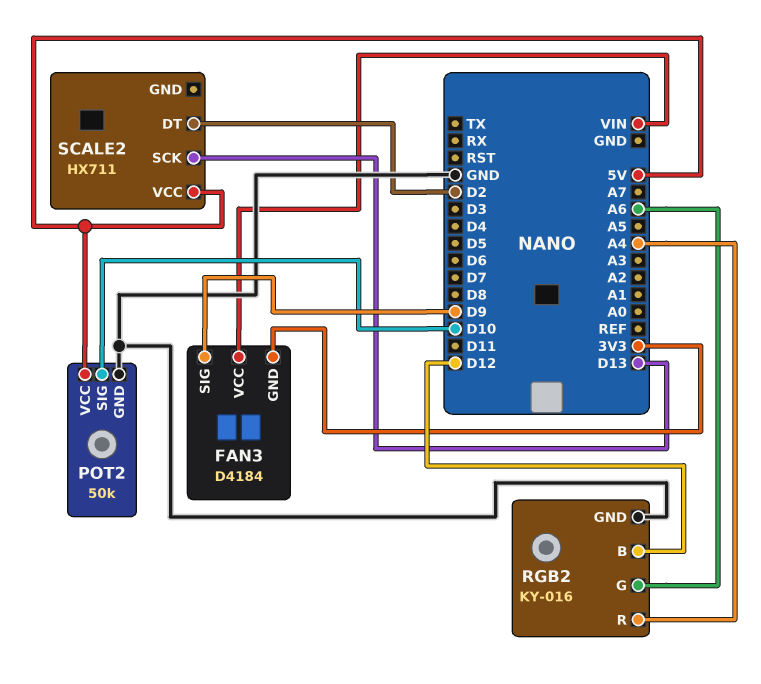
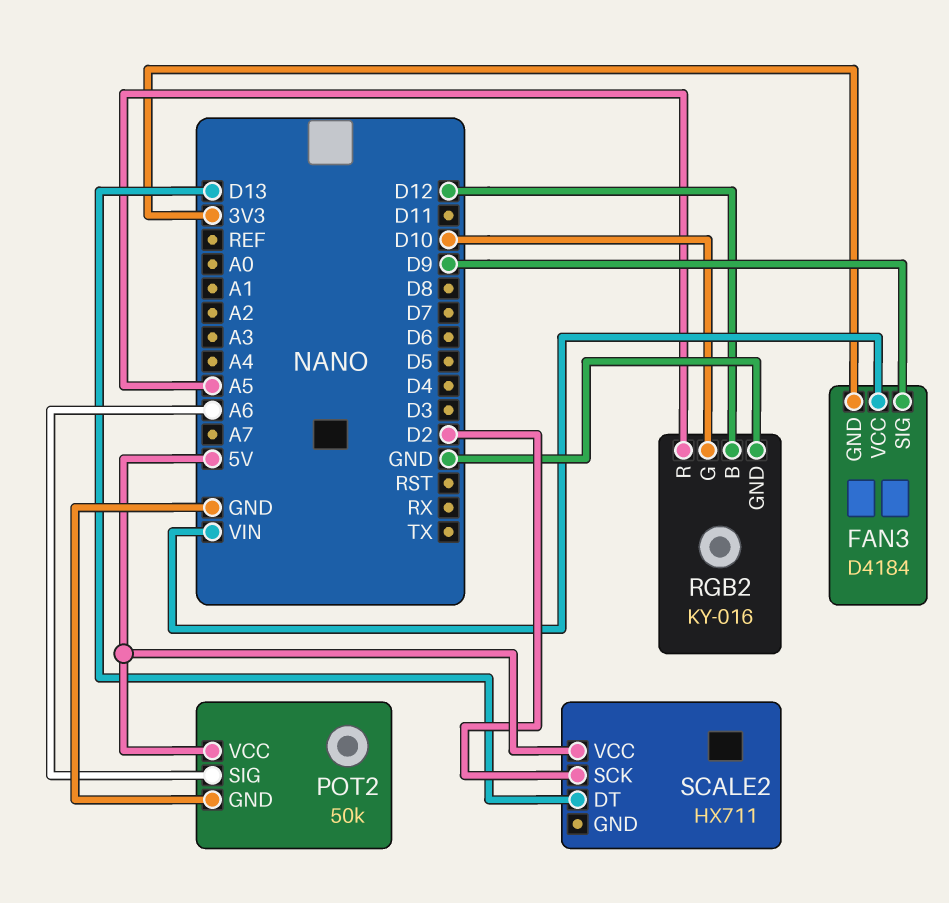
POT2 pin SIG: D10 -> A6
RGB2 pin G: A6 -> D10
RGB2 pin R: A4 -> A5
SCALE2 pin DT: D2 -> D13
SCALE2 pin SCK: D13 -> D2

